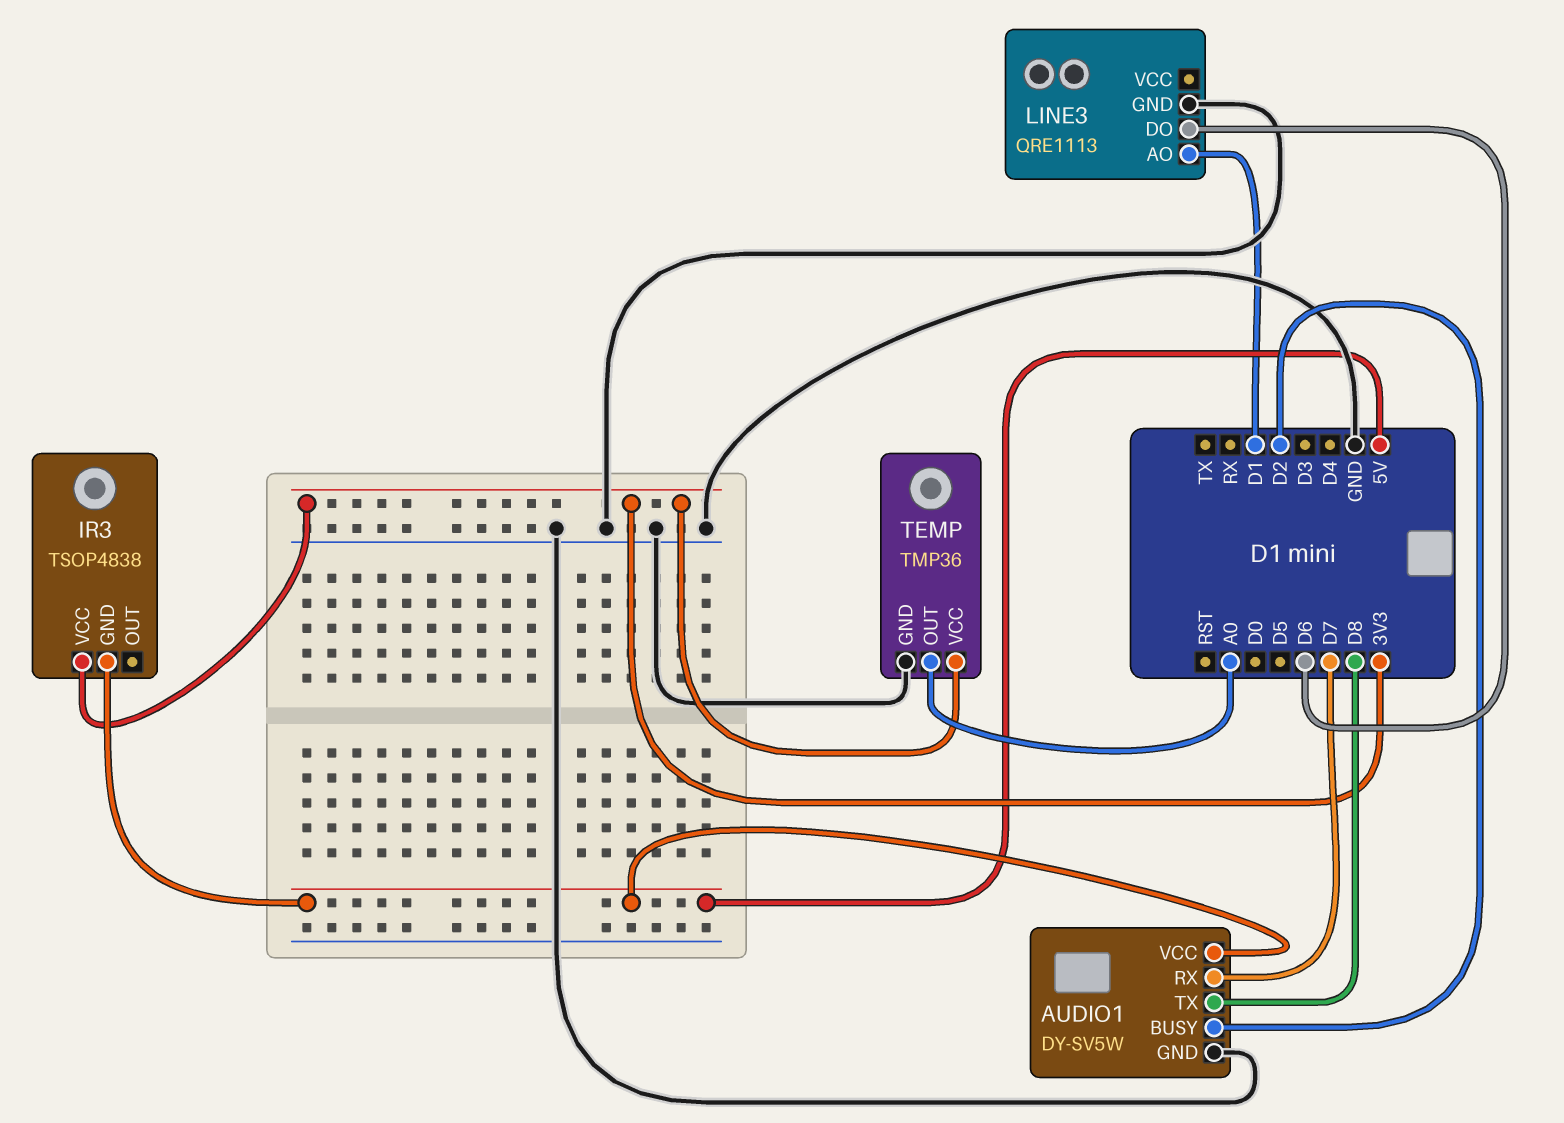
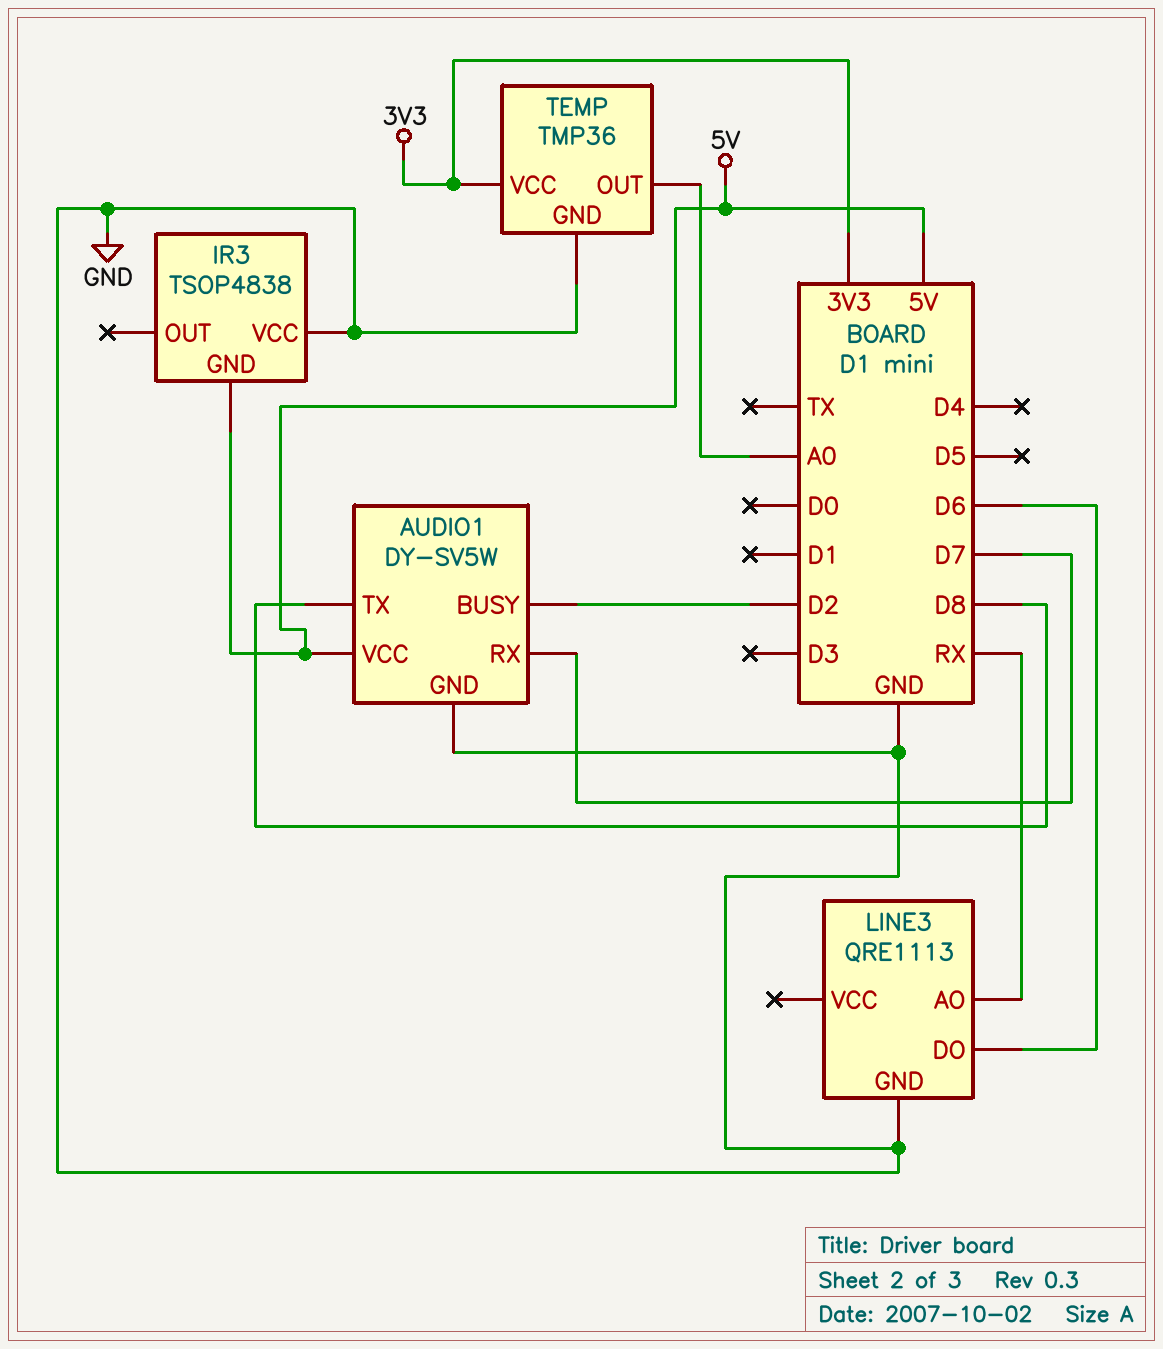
IR3 pin VCC: 3V3 -> GND
LINE3 pin AO: D1 -> RX

